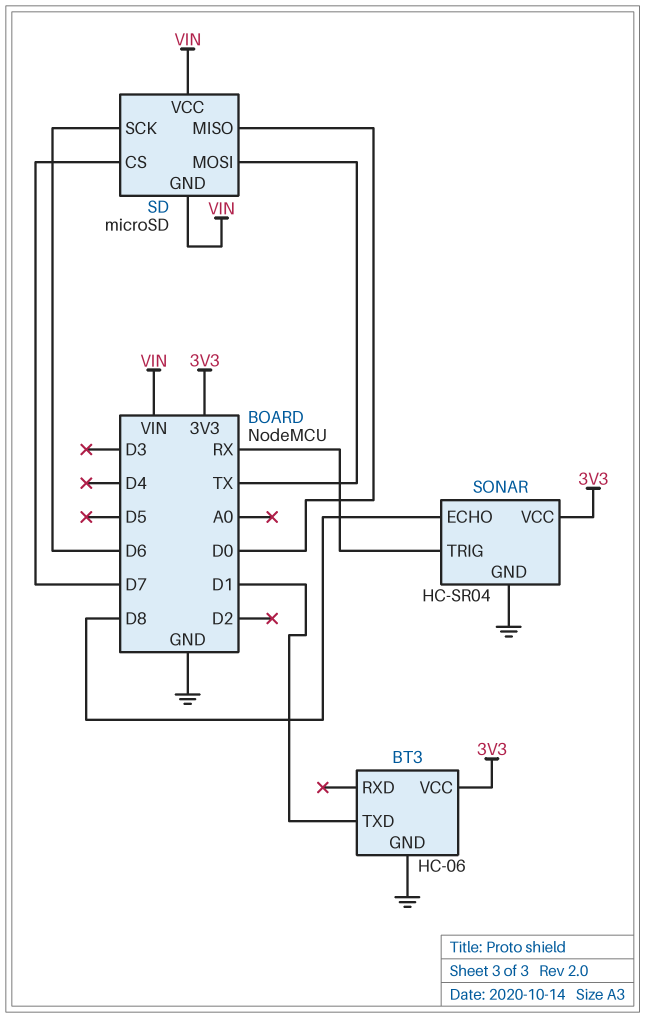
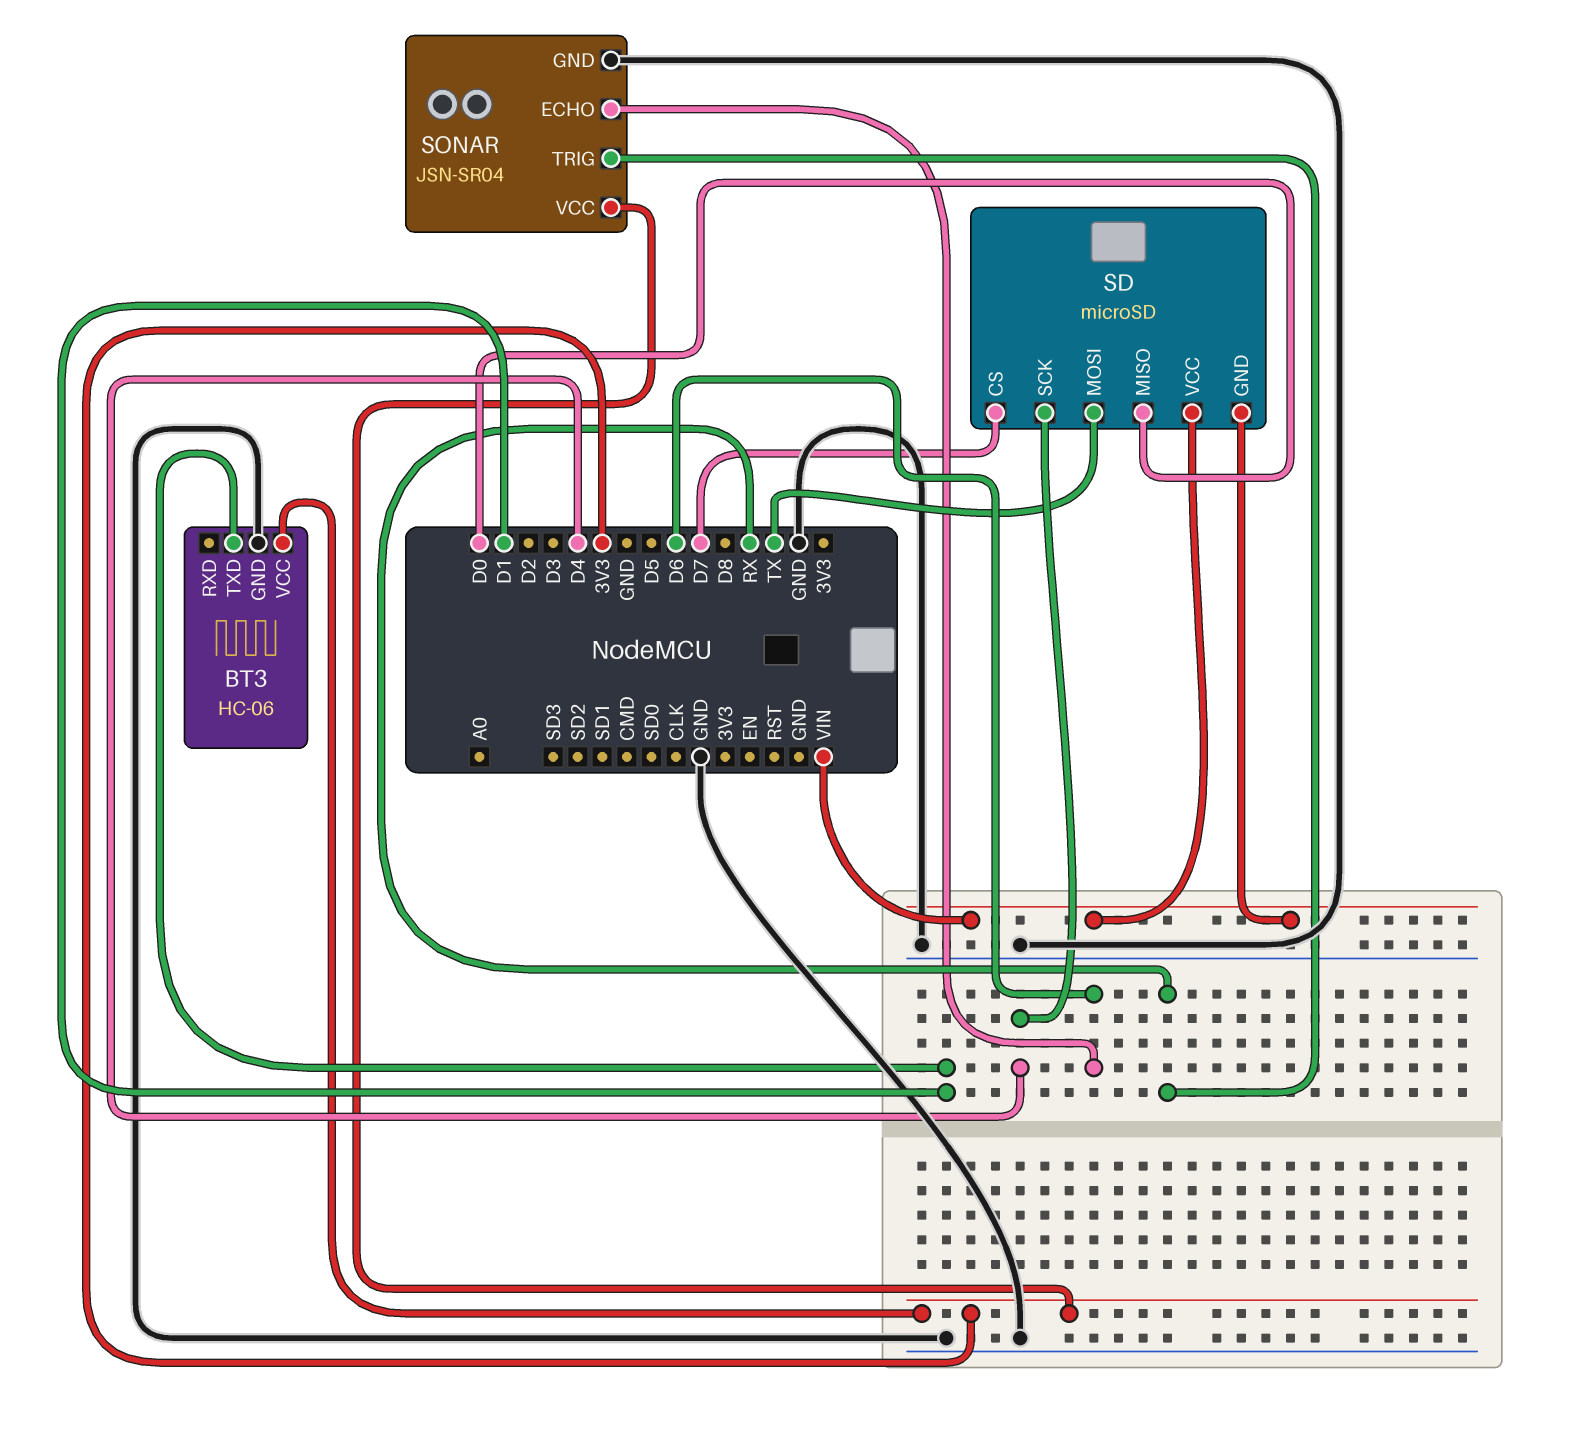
SD pin SCK: D6 -> D4
SONAR: HC-SR04 -> JSN-SR04
SONAR pin ECHO: D8 -> D6

